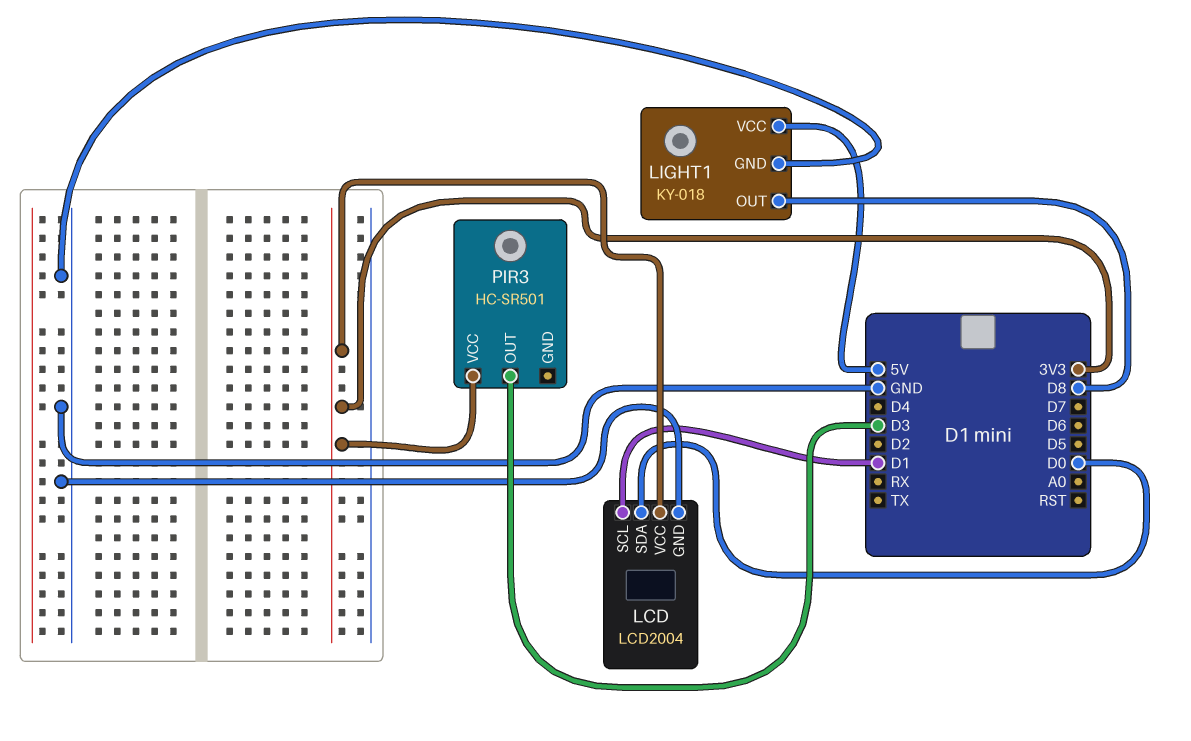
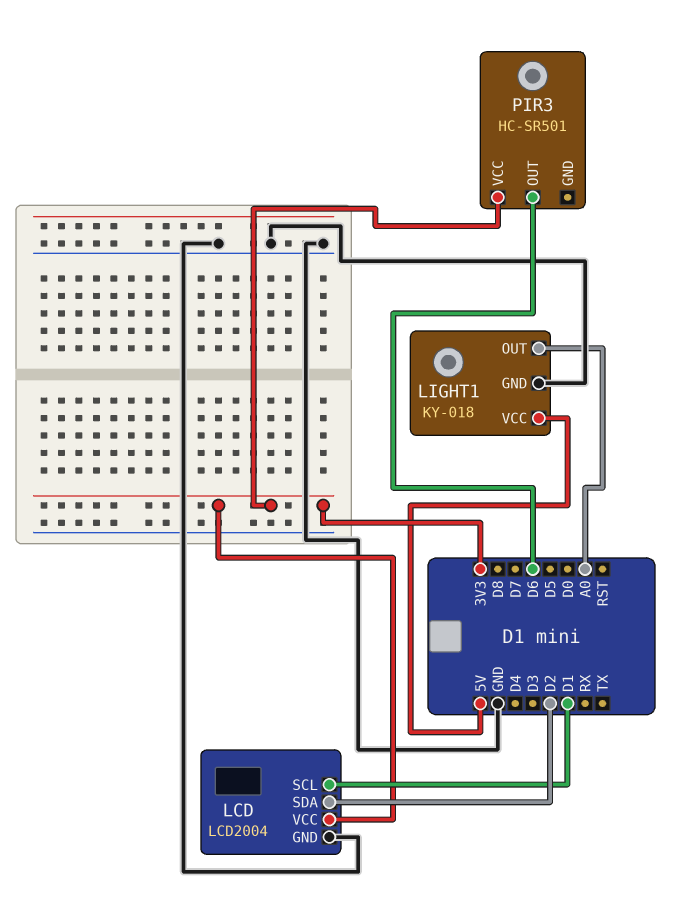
LCD pin SDA: D0 -> D2
LIGHT1 pin OUT: D8 -> A0
PIR3 pin OUT: D3 -> D6

